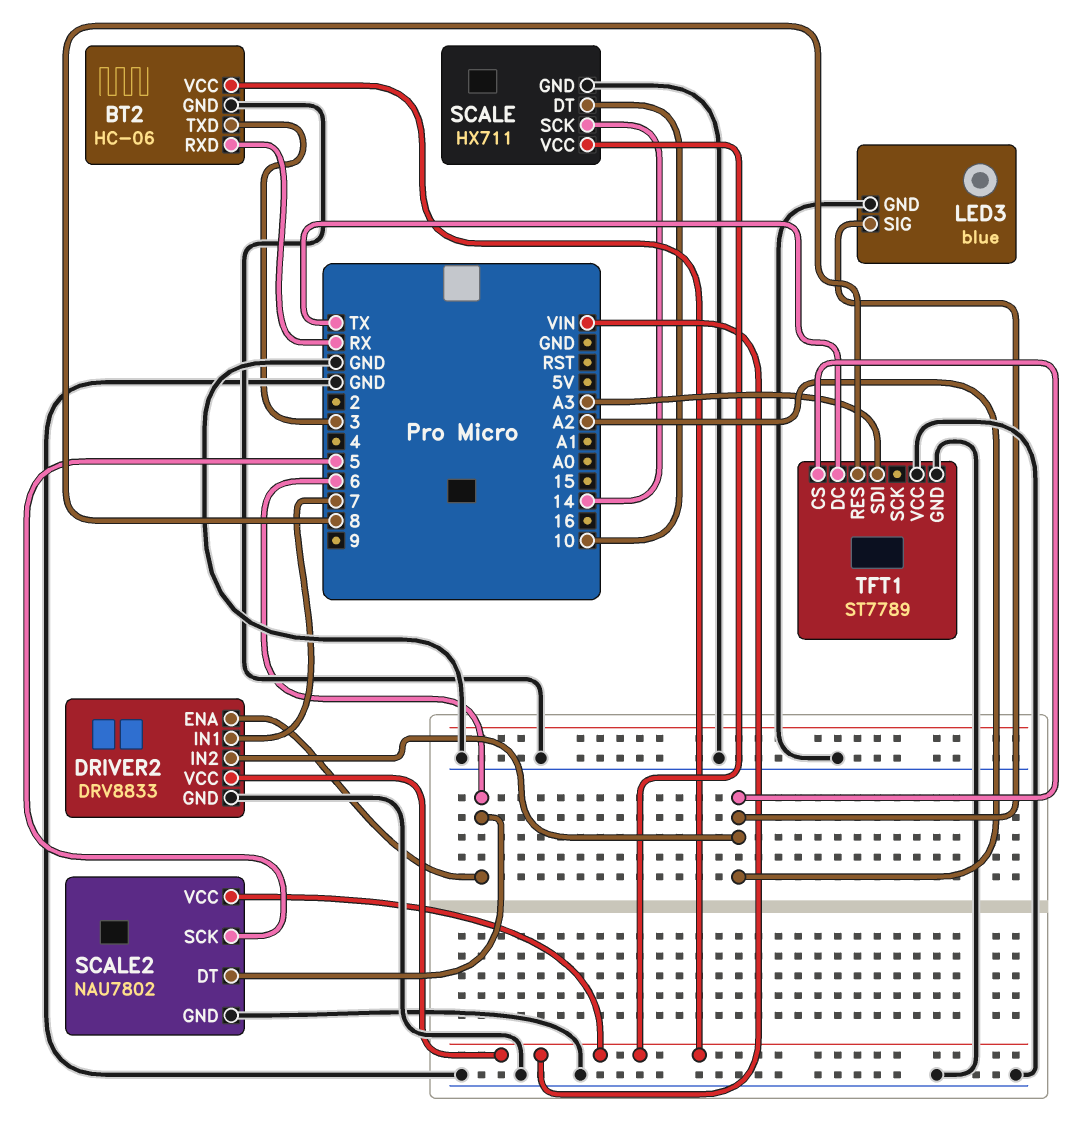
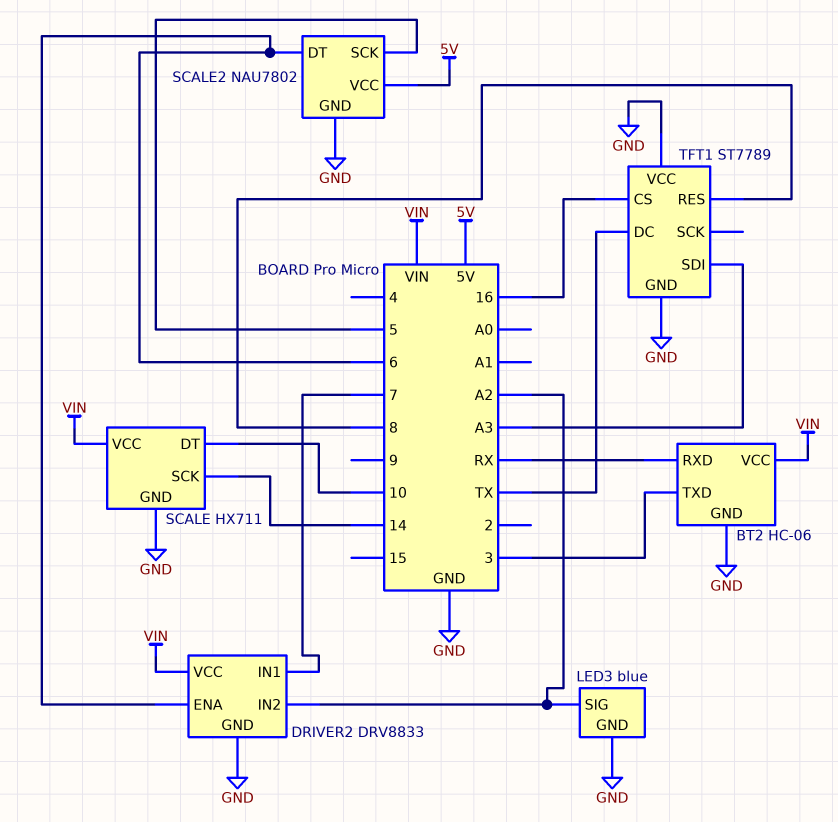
SCALE2 pin VCC: VIN -> 5V
TFT1 pin CS: A2 -> 16

